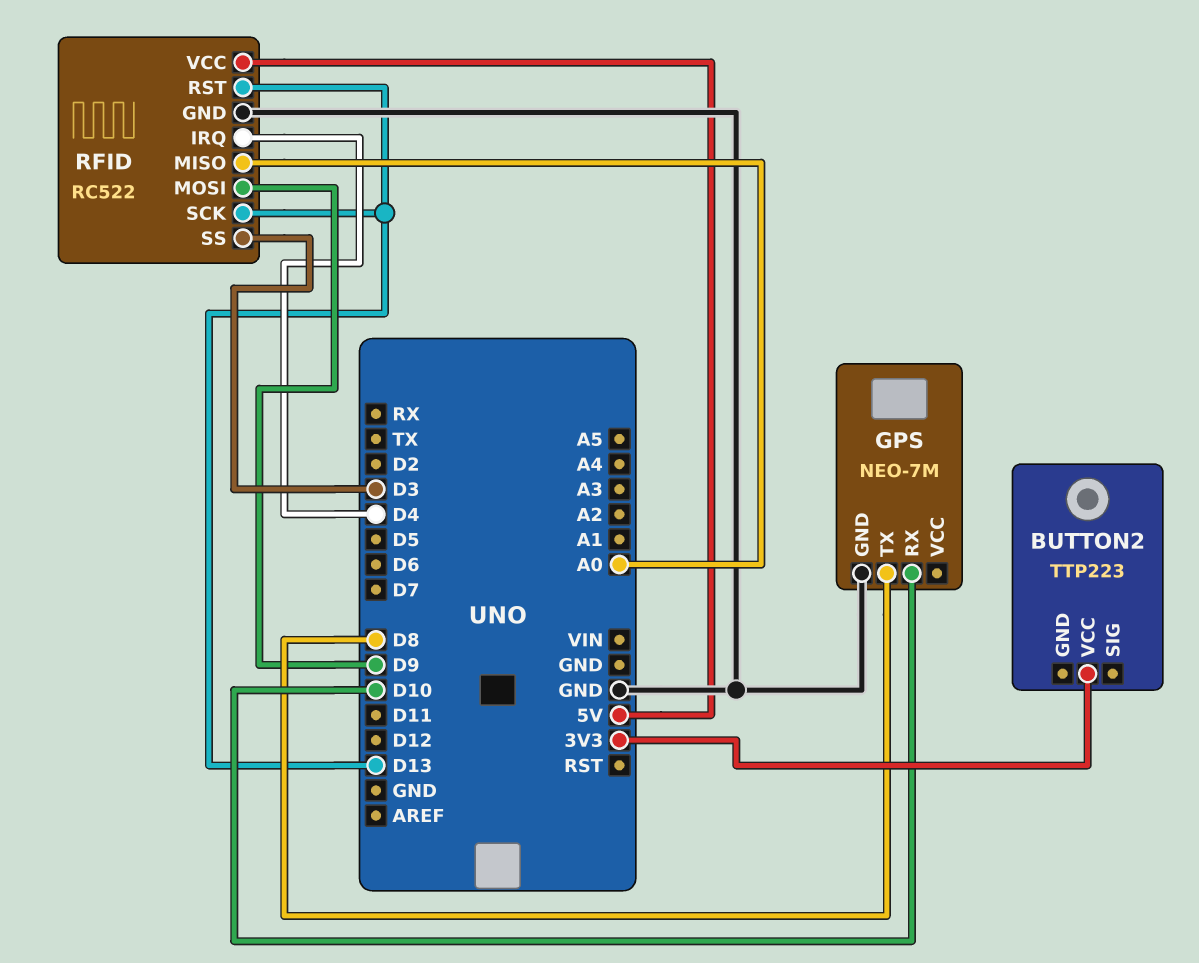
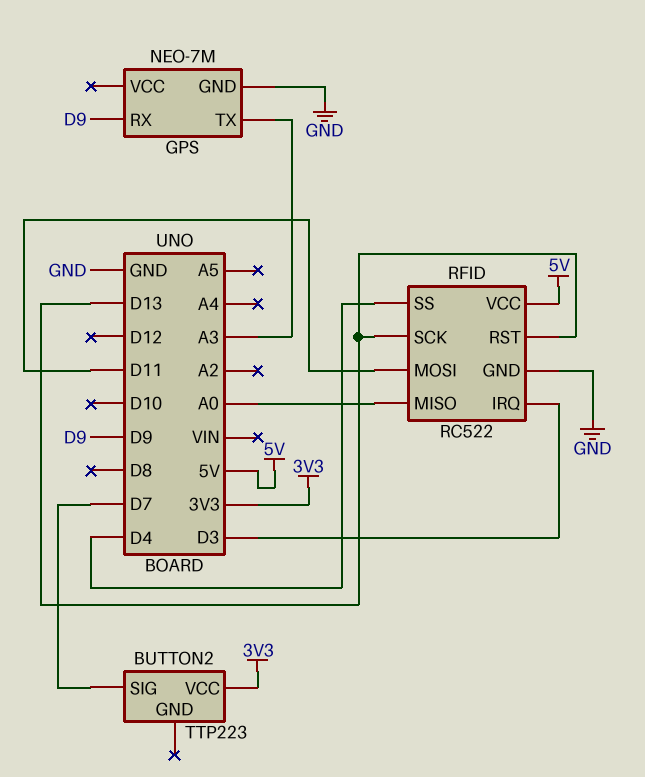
BUTTON2 pin SIG: none -> D7
GPS pin RX: D10 -> D9
GPS pin TX: D8 -> A3
RFID pin IRQ: D4 -> D3
RFID pin MOSI: D9 -> D11
RFID pin SS: D3 -> D4

